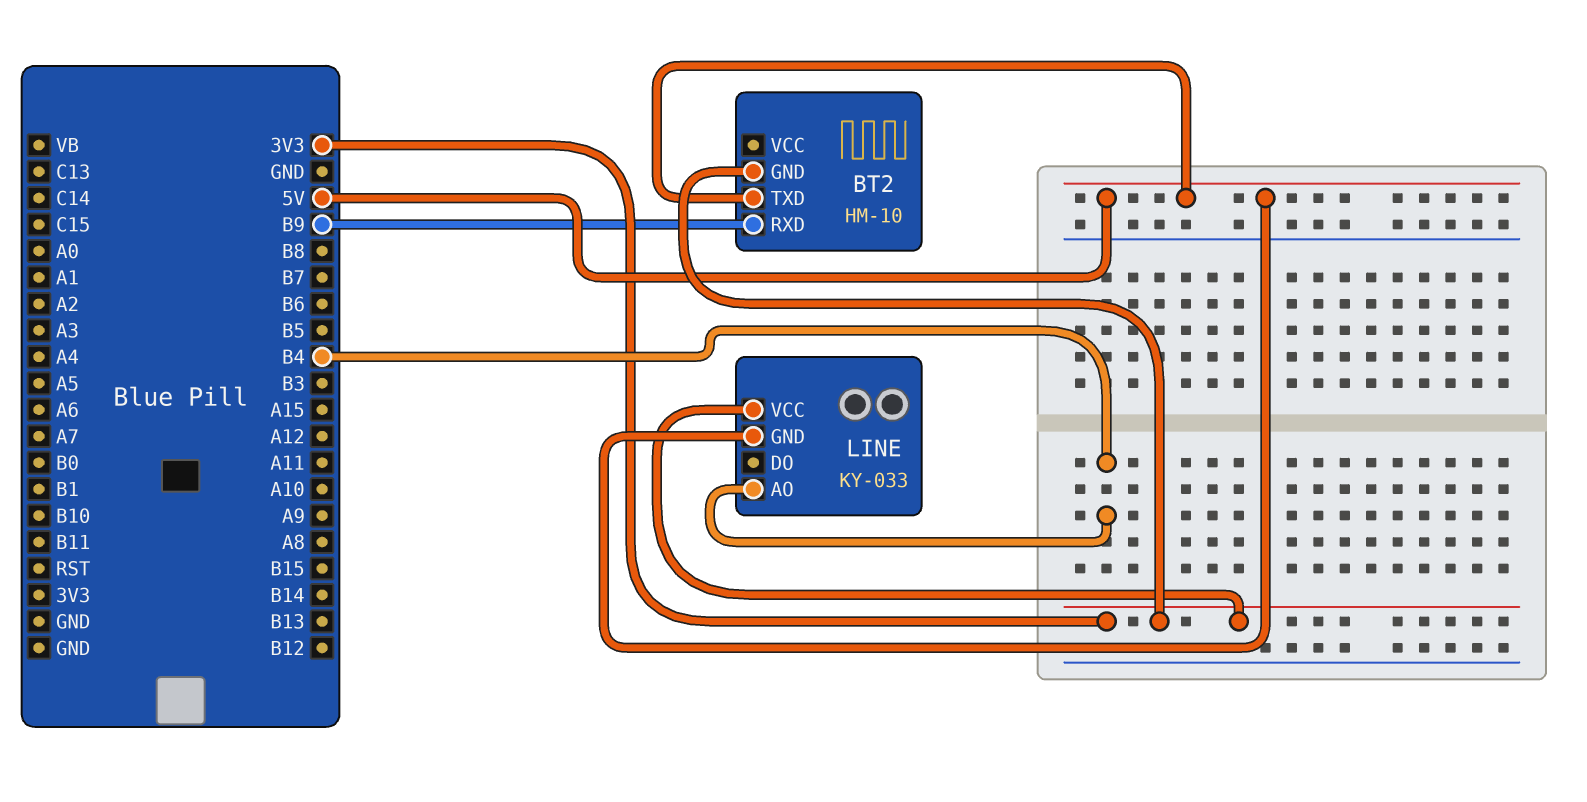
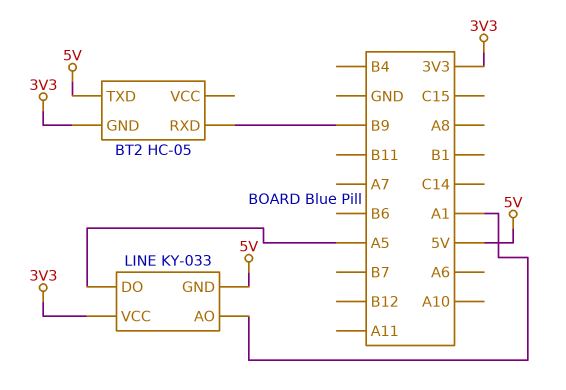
BT2: HM-10 -> HC-05
LINE pin AO: B4 -> A1
LINE pin DO: none -> A5

